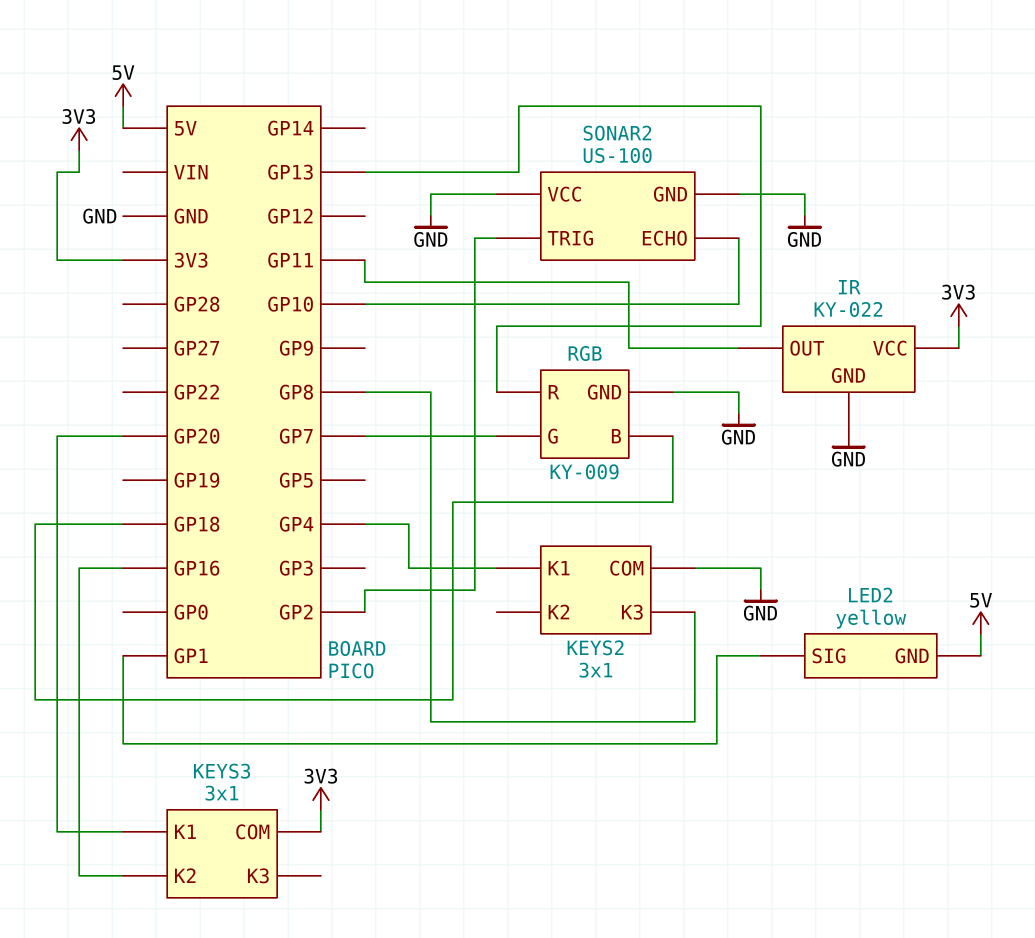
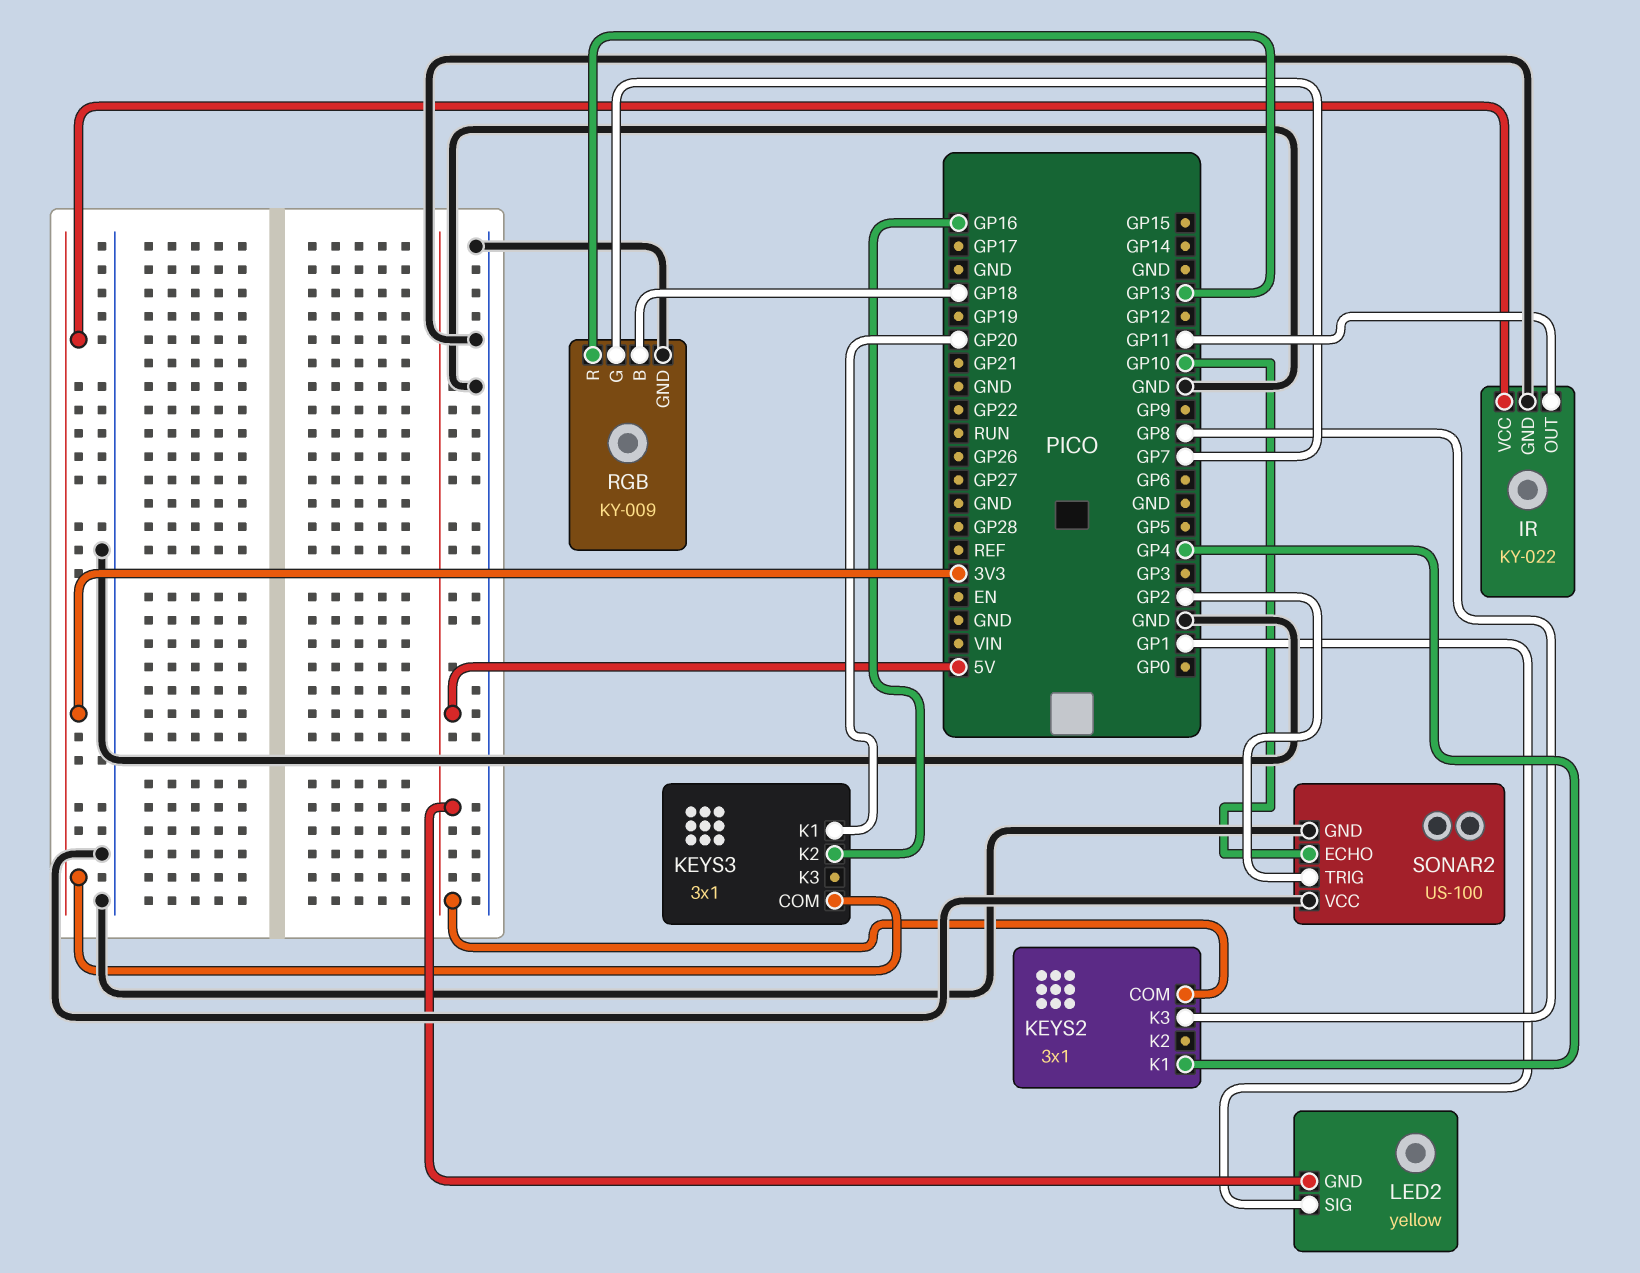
KEYS2 pin COM: GND -> 5V

